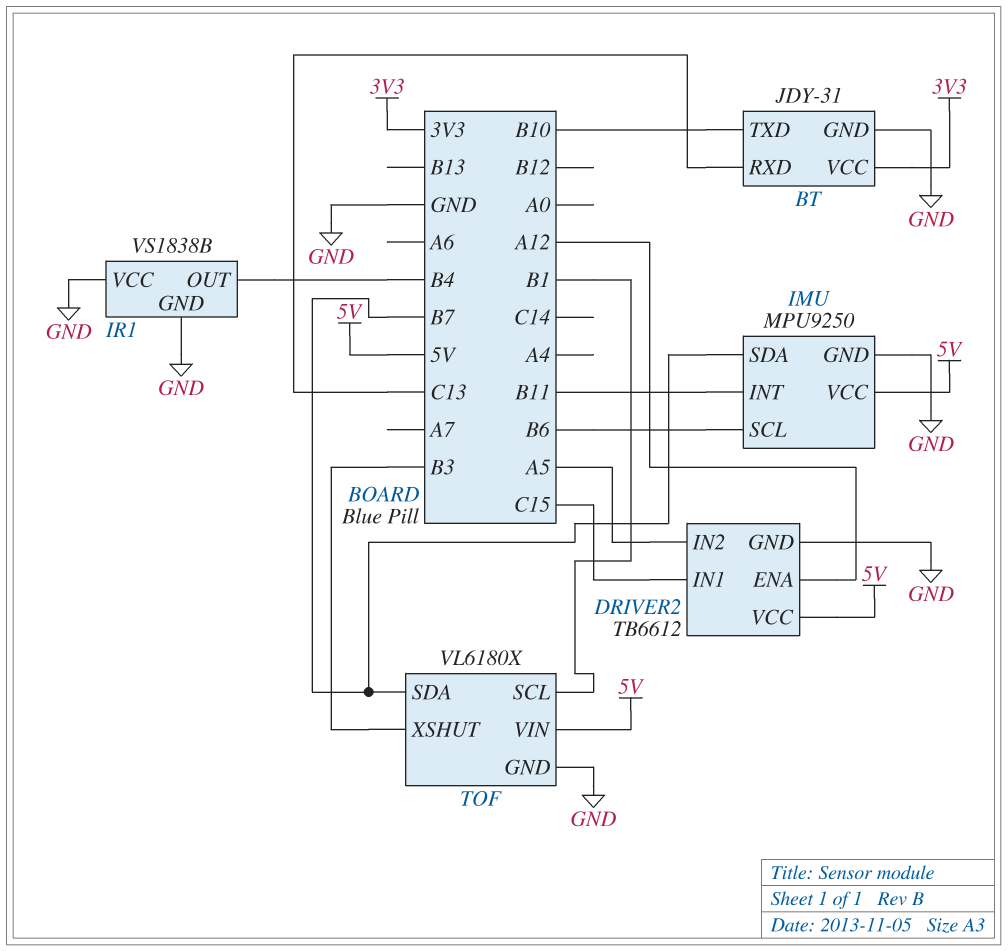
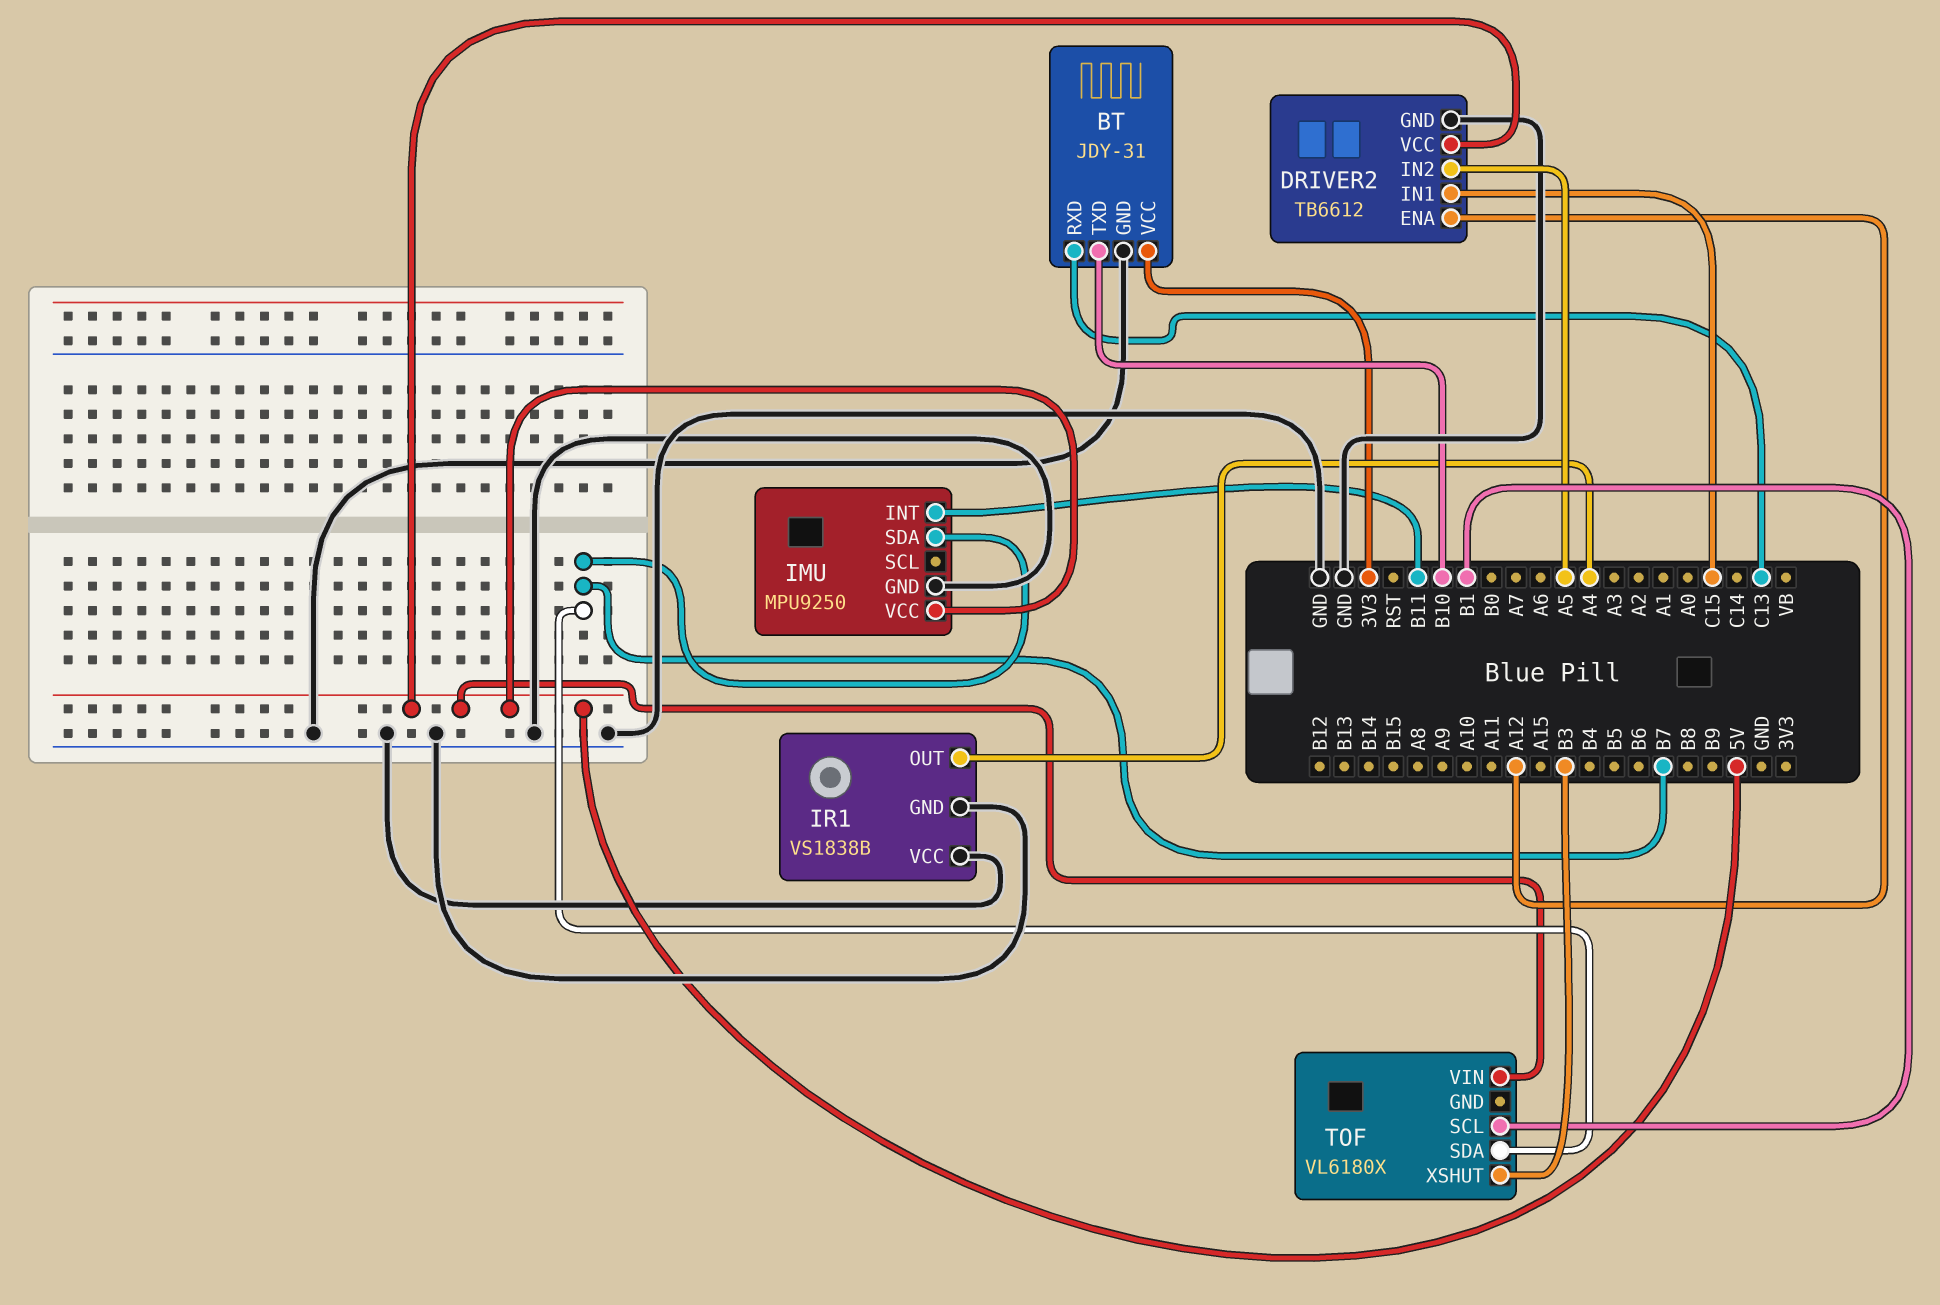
IMU pin SCL: B6 -> none
IR1 pin OUT: B4 -> A4
TOF pin GND: GND -> none

